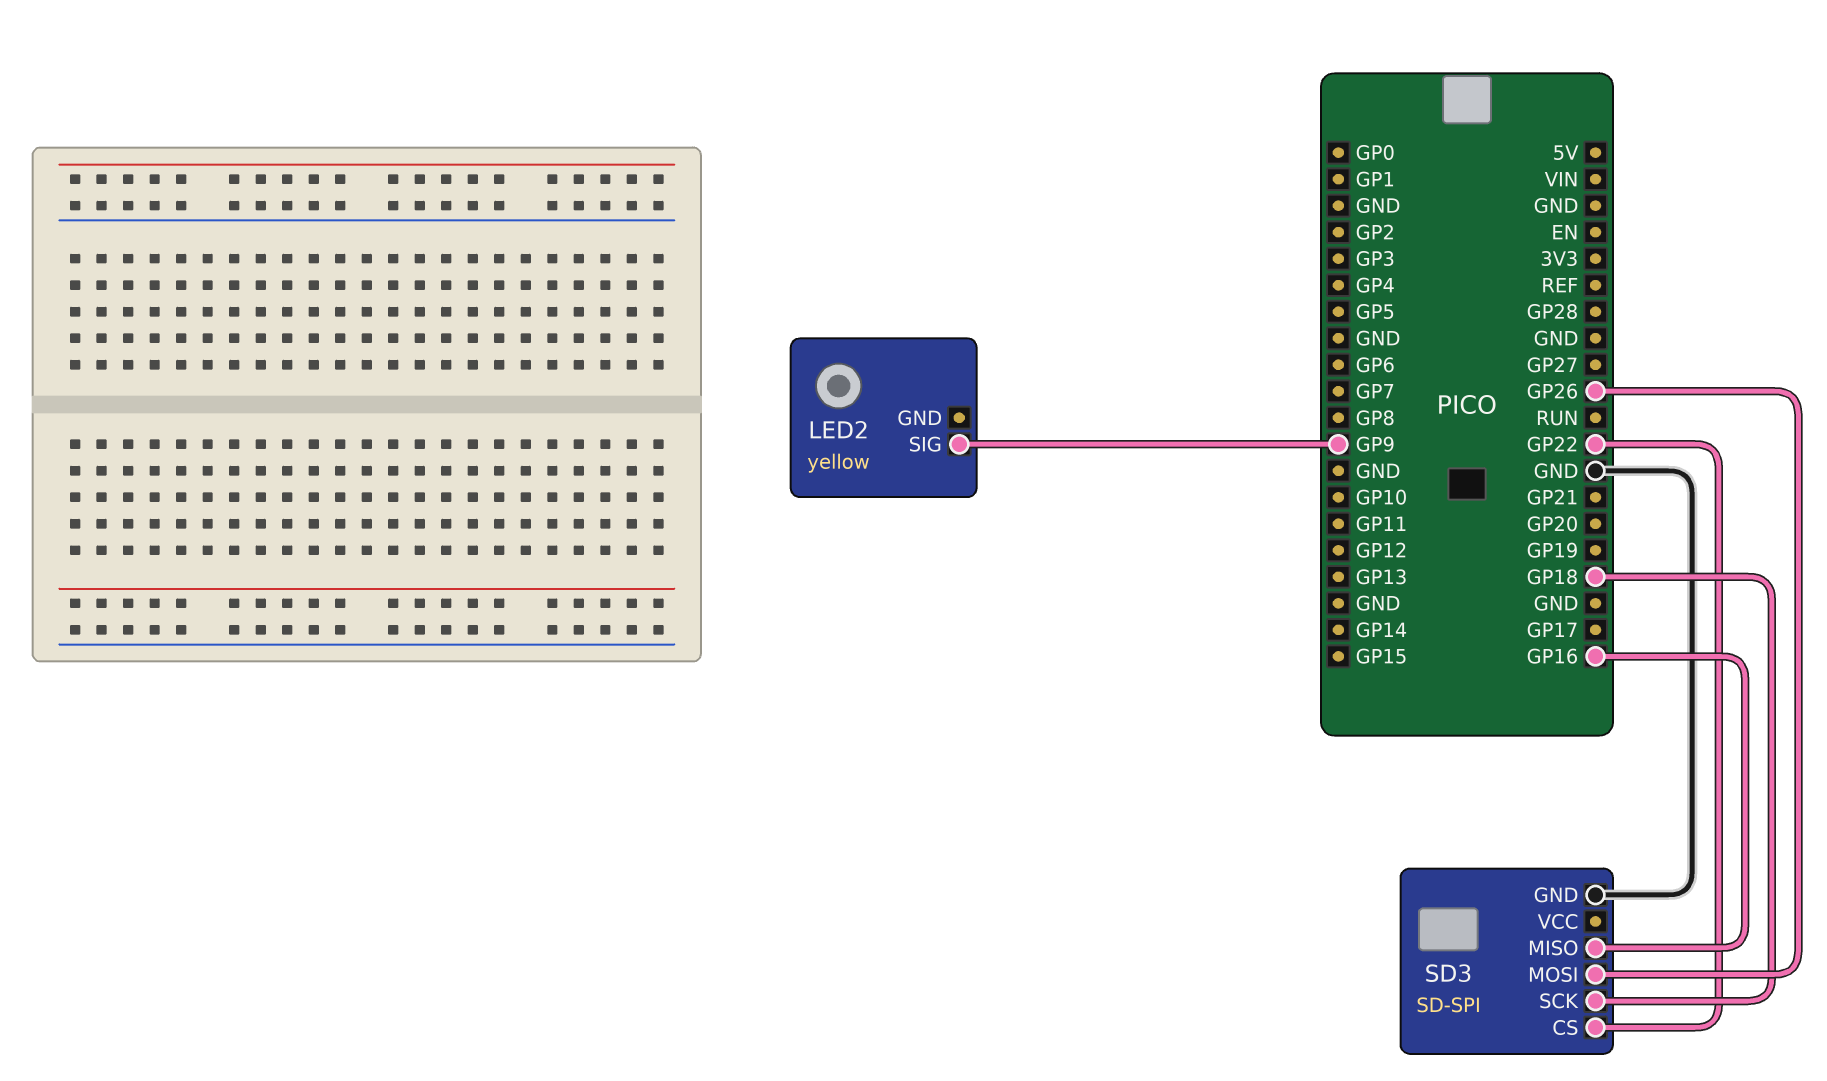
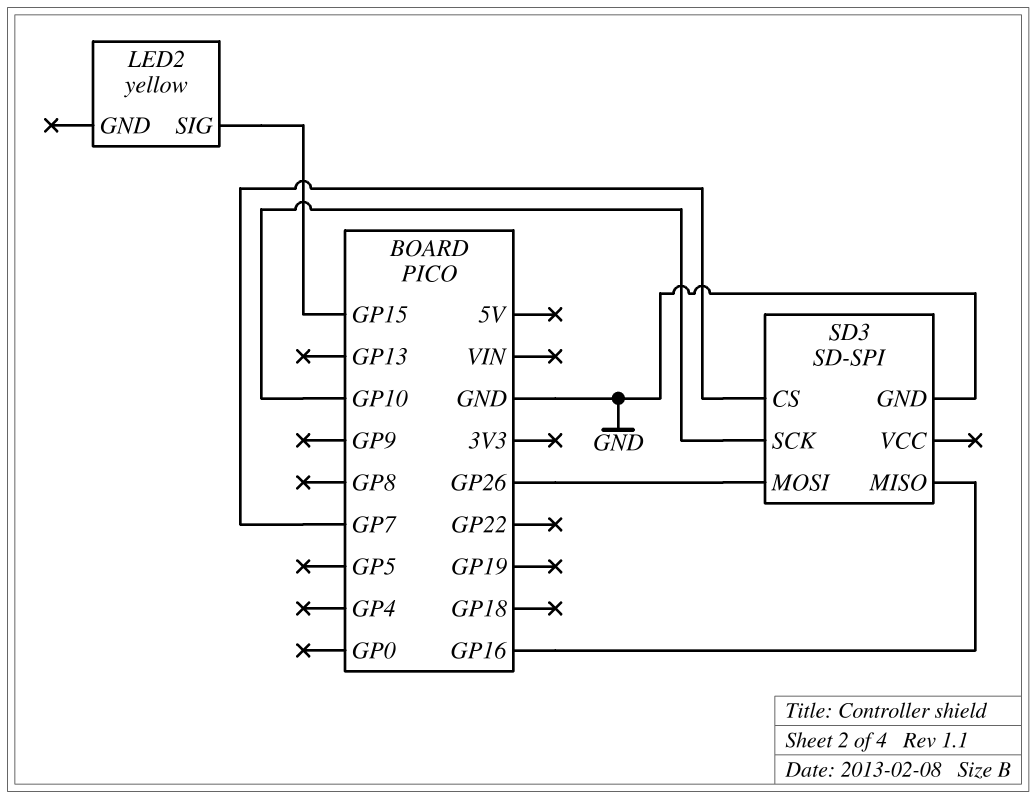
LED2 pin SIG: GP9 -> GP15
SD3 pin CS: GP22 -> GP7
SD3 pin SCK: GP18 -> GP10

